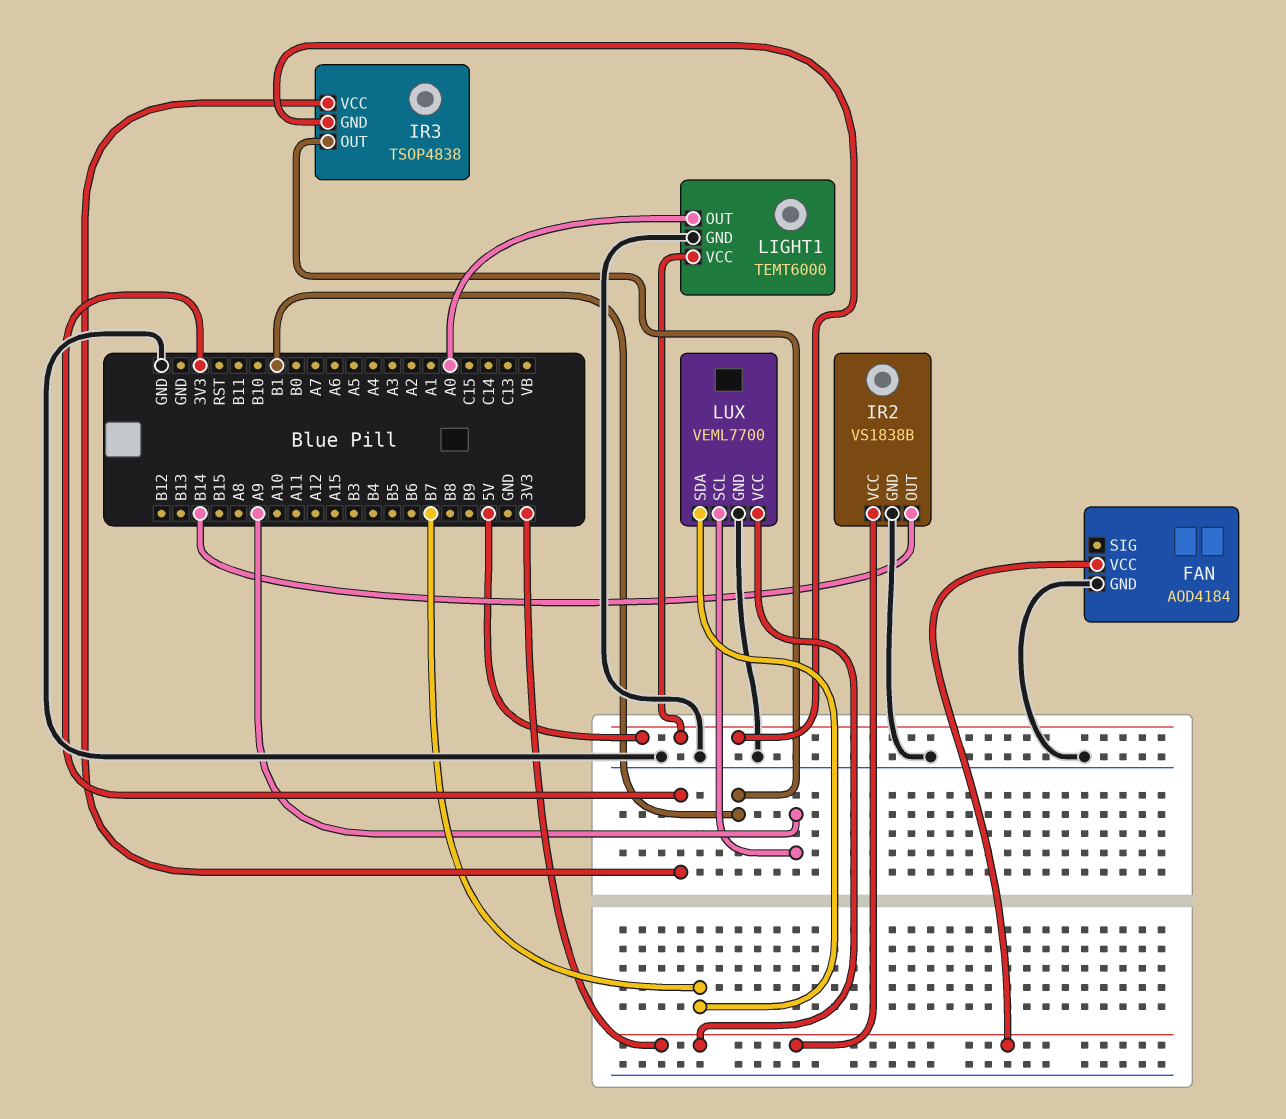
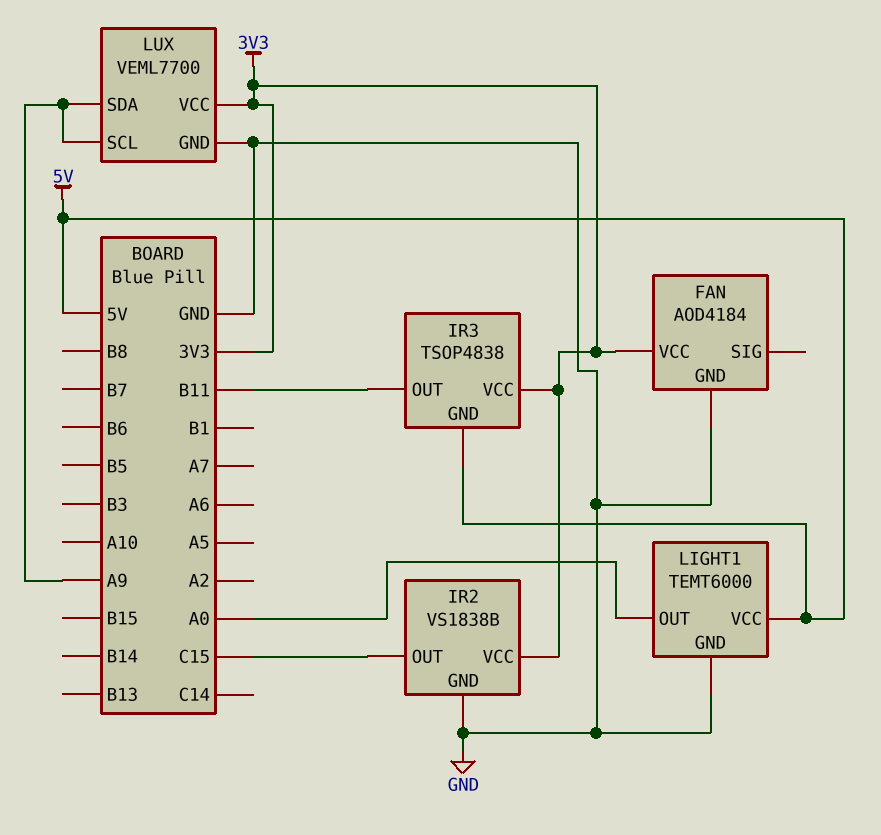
IR2 pin OUT: B14 -> C15
IR3 pin OUT: B1 -> B11
LUX pin SDA: B7 -> A9

